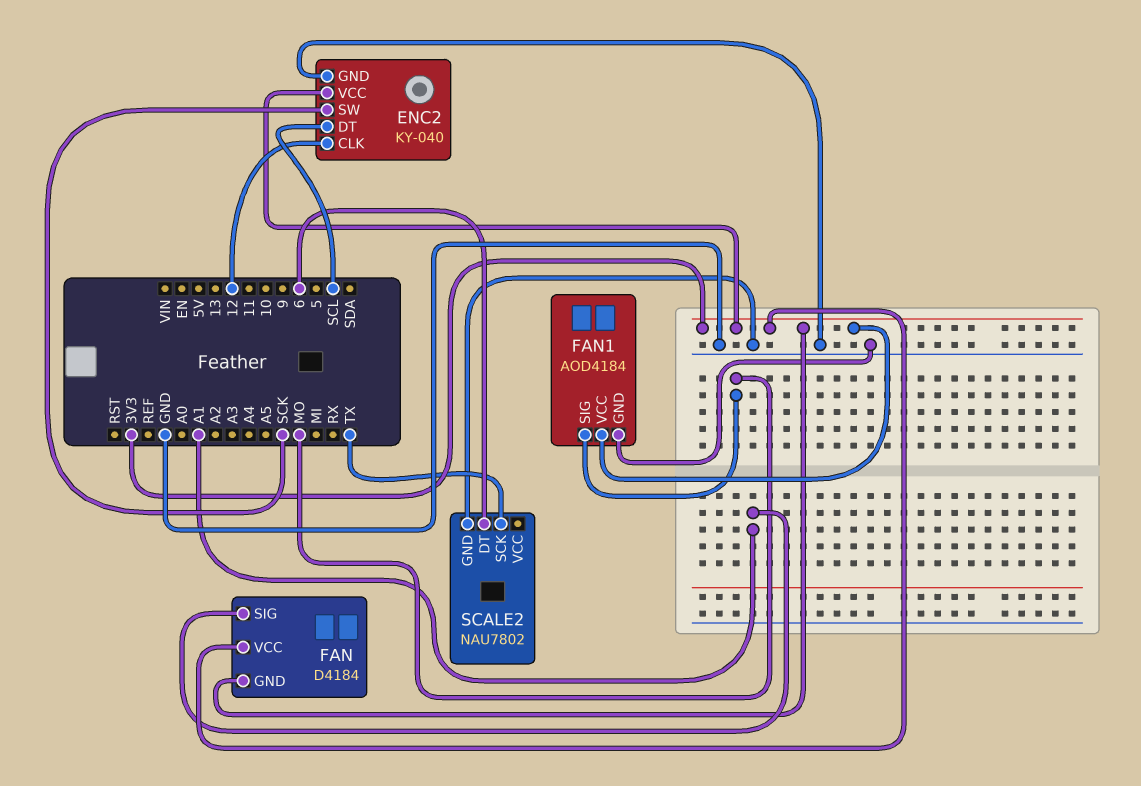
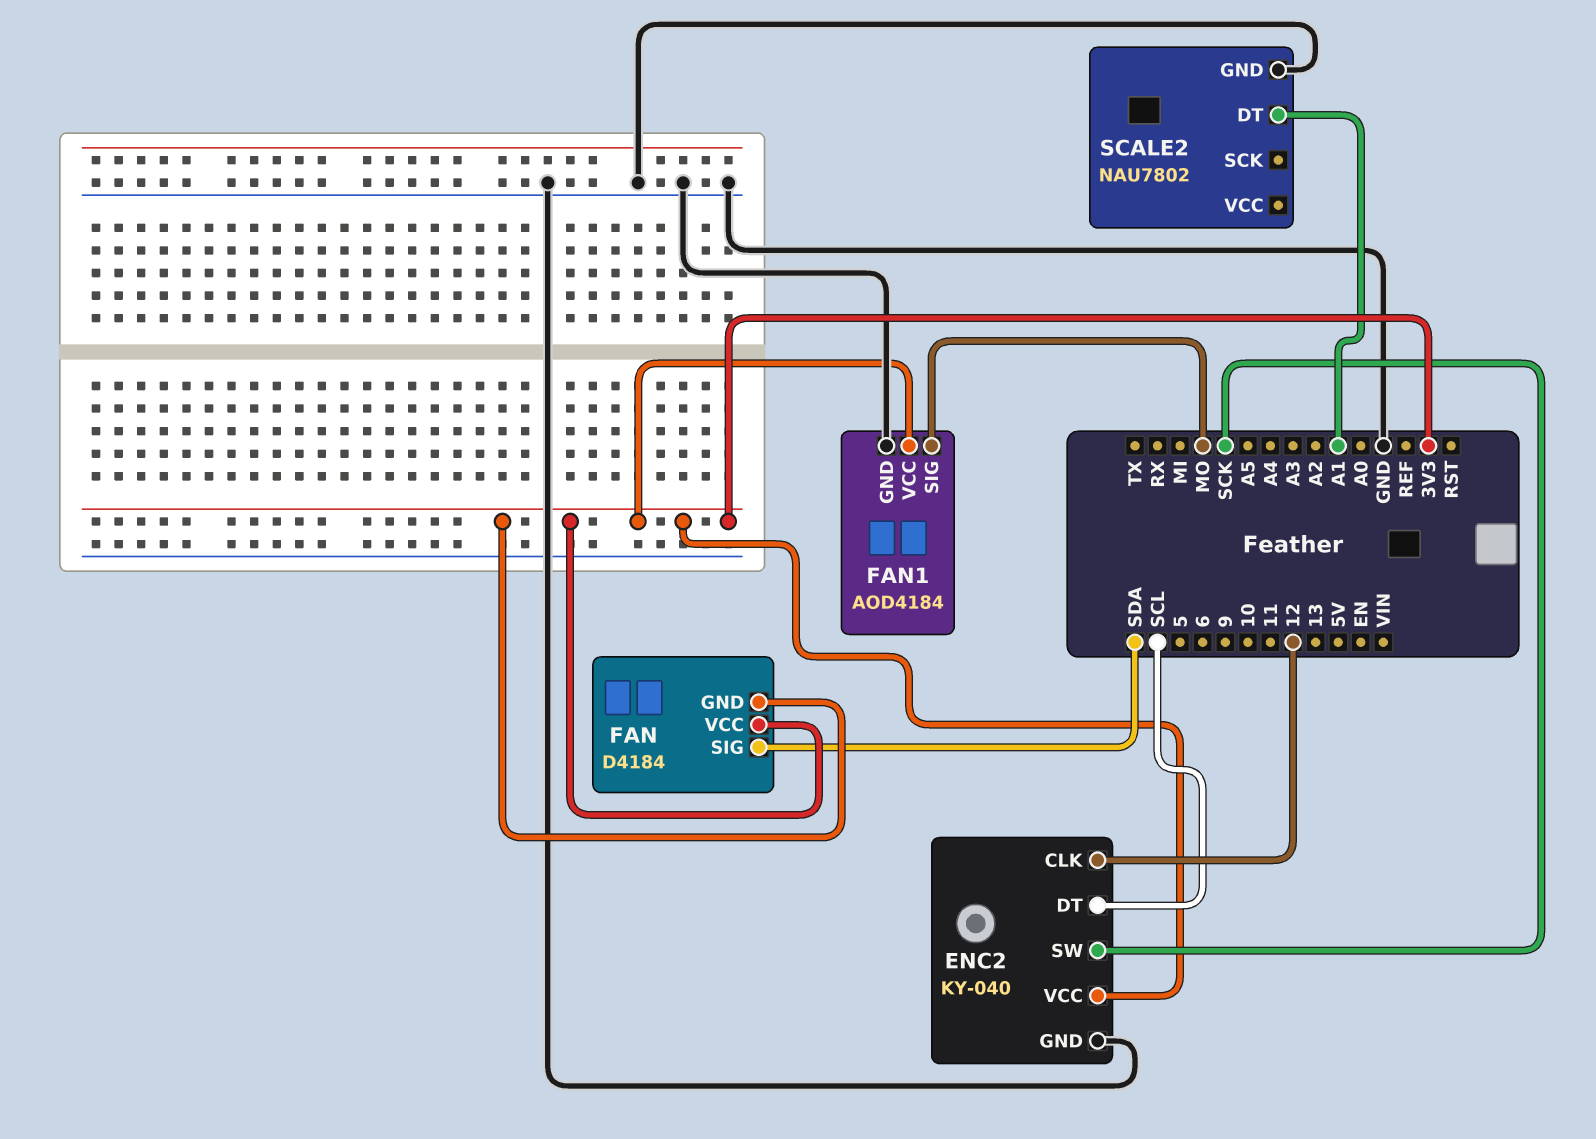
FAN pin SIG: A1 -> SDA
SCALE2 pin DT: 6 -> A1
SCALE2 pin SCK: TX -> none

